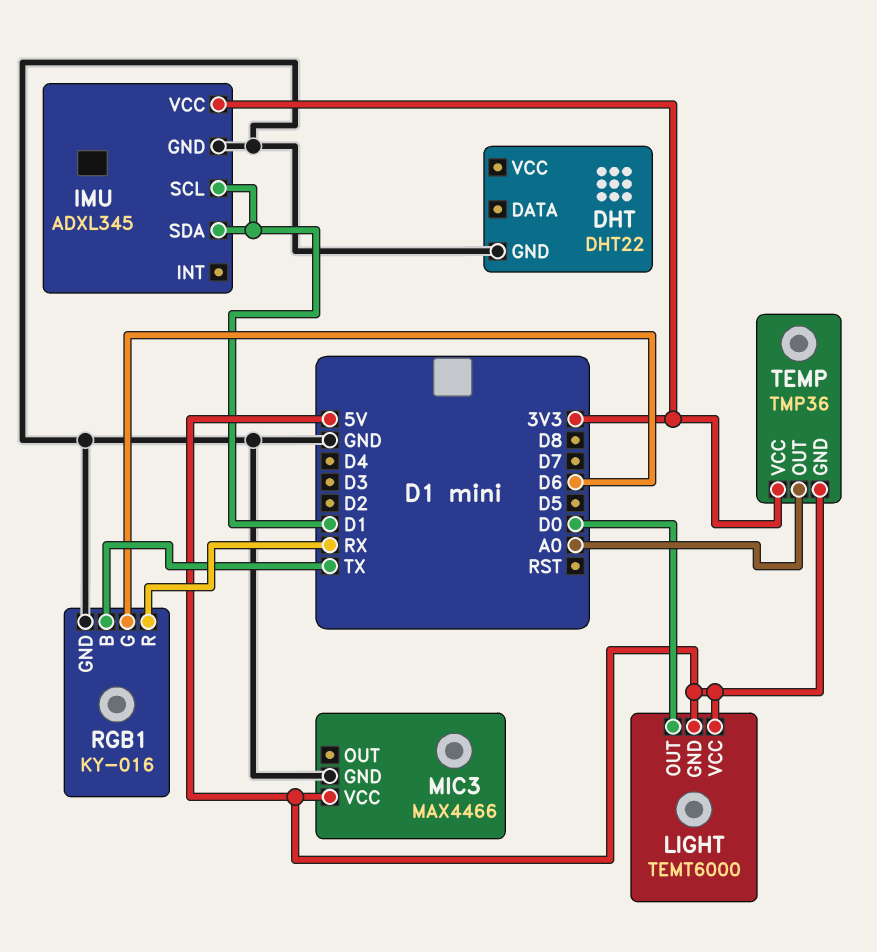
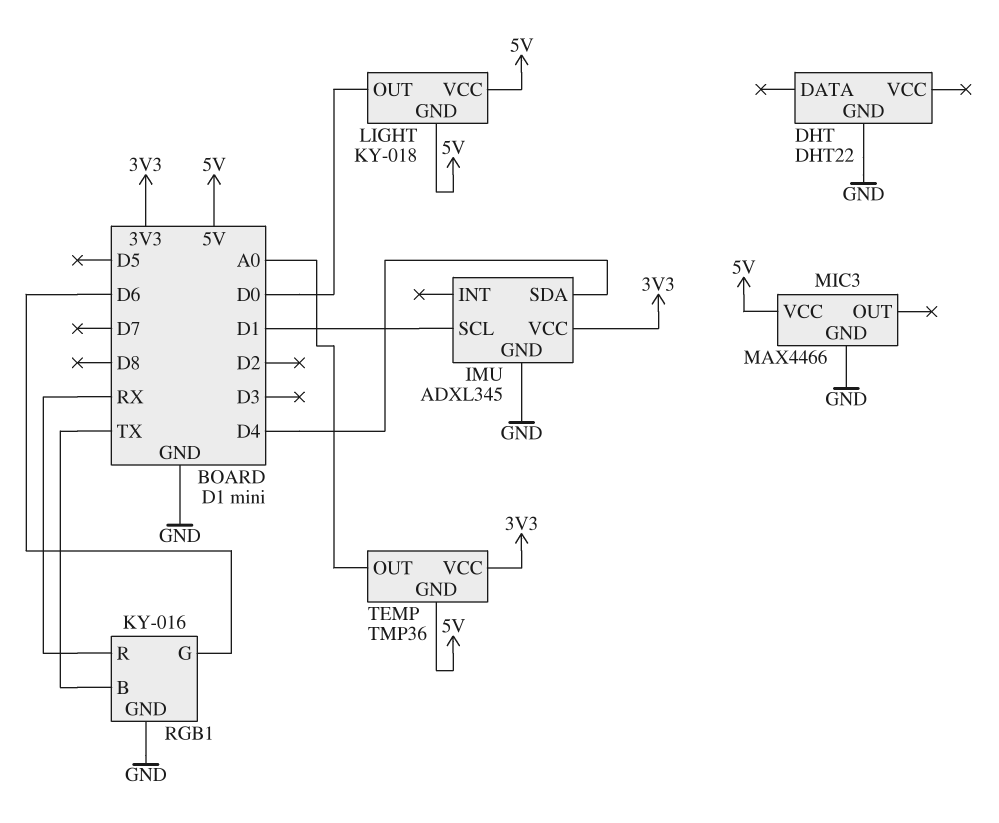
IMU pin SDA: D1 -> D4
LIGHT: TEMT6000 -> KY-018

